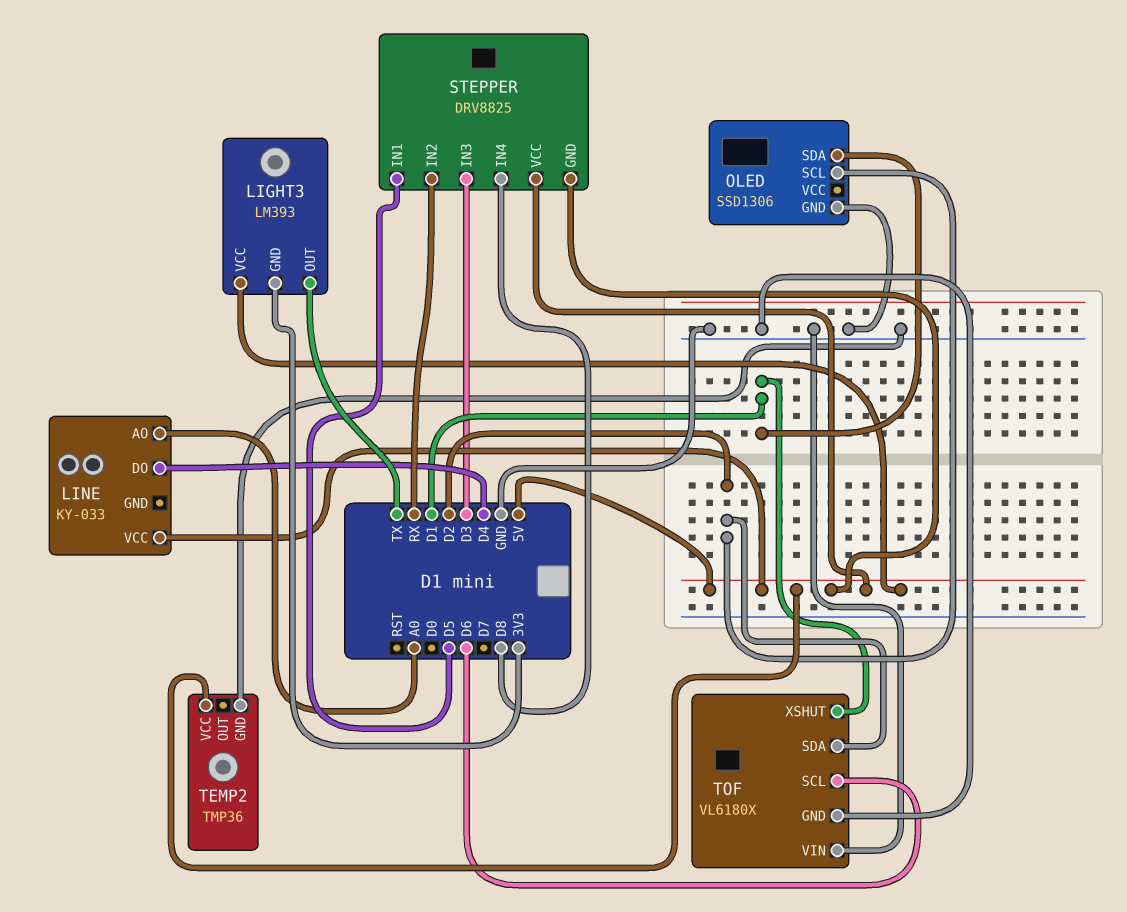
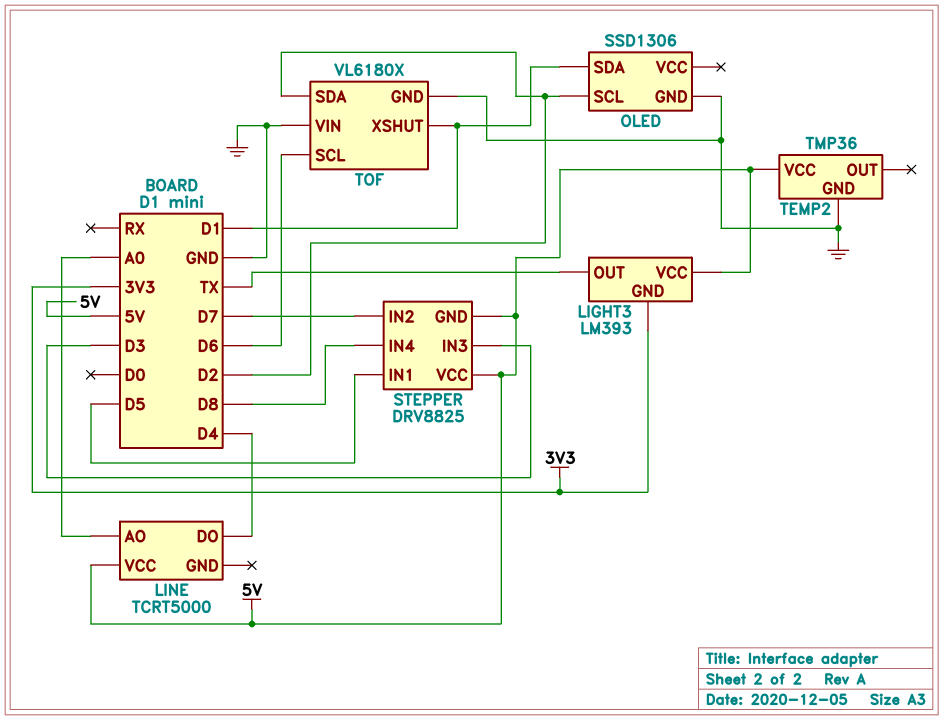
LINE: KY-033 -> TCRT5000
STEPPER pin IN2: RX -> D7

